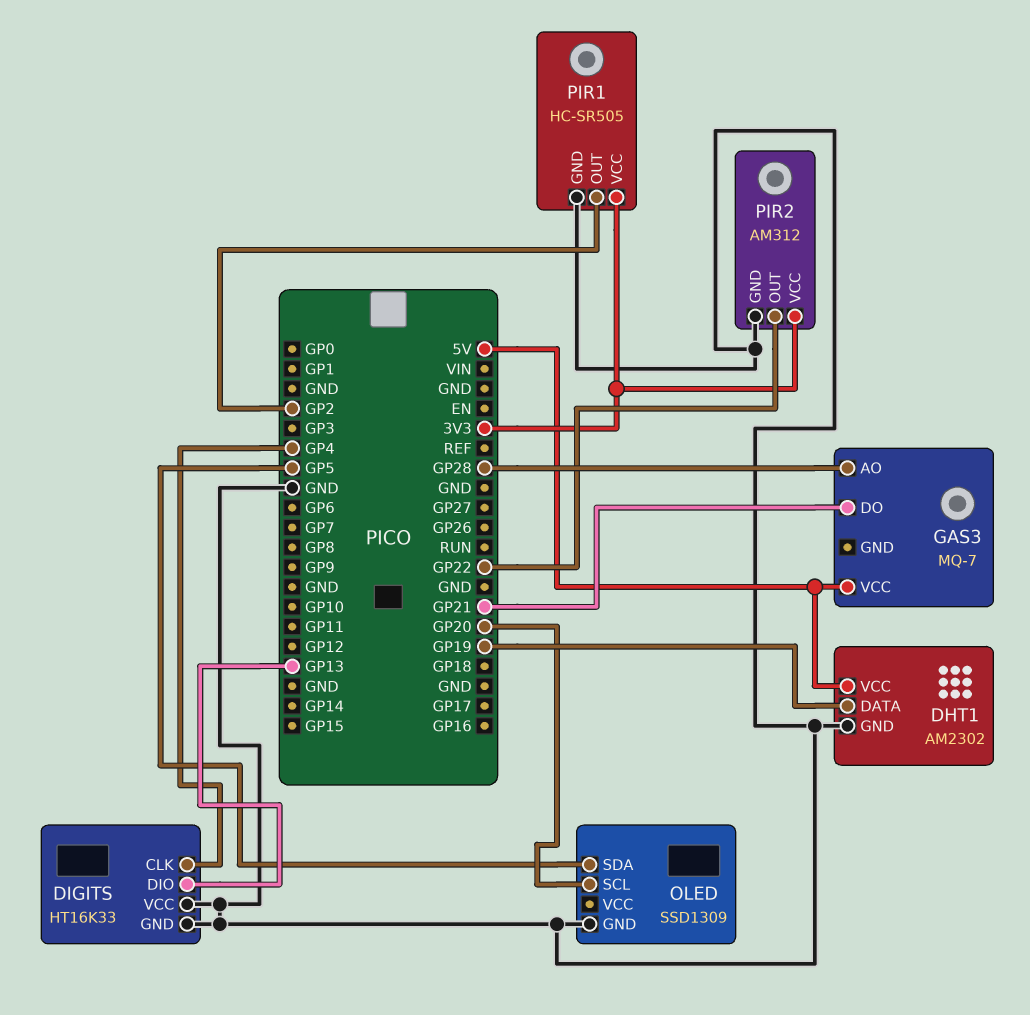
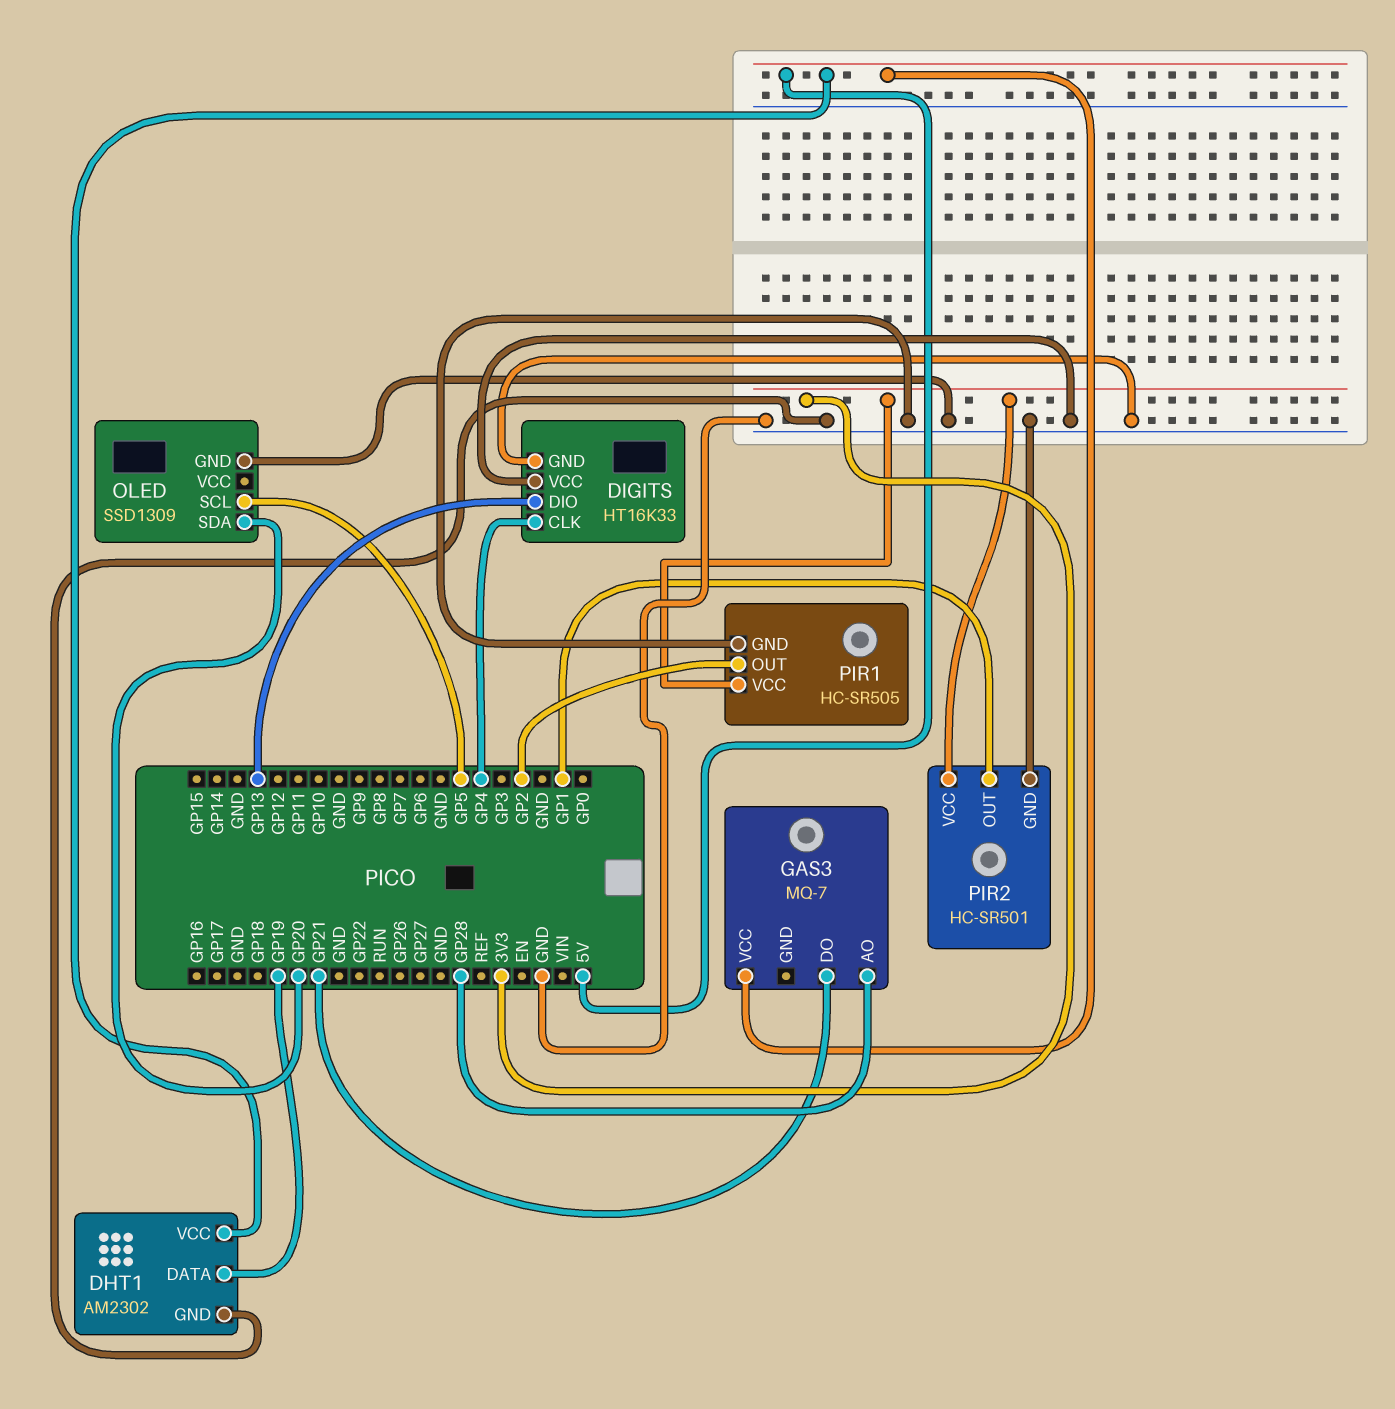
OLED pin SCL: GP20 -> GP5
OLED pin SDA: GP5 -> GP20
PIR2: AM312 -> HC-SR501
PIR2 pin OUT: GP22 -> GP1

